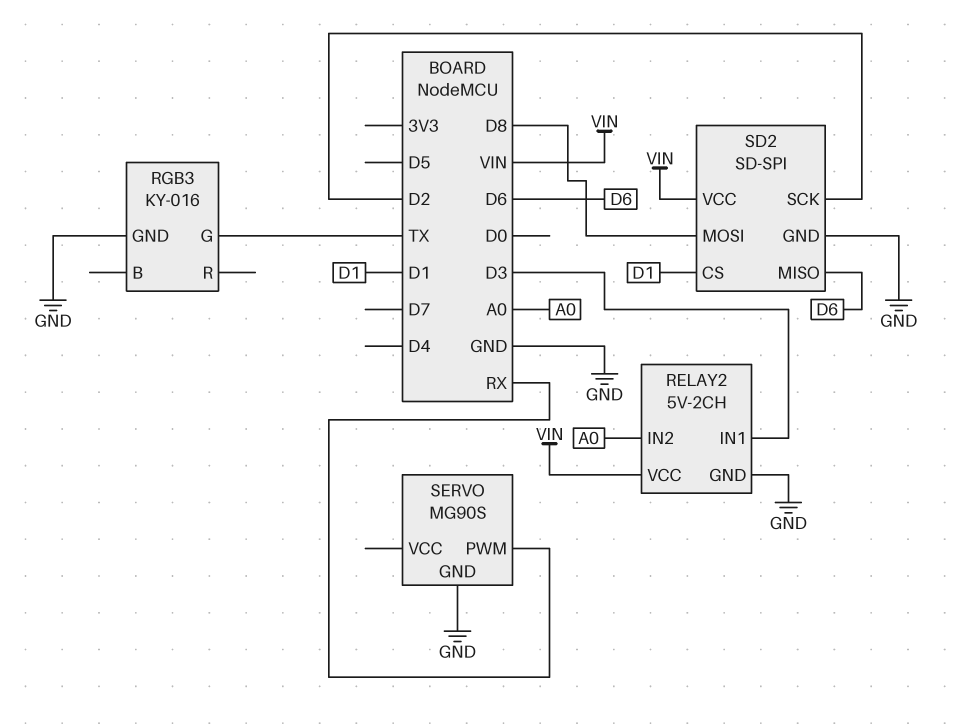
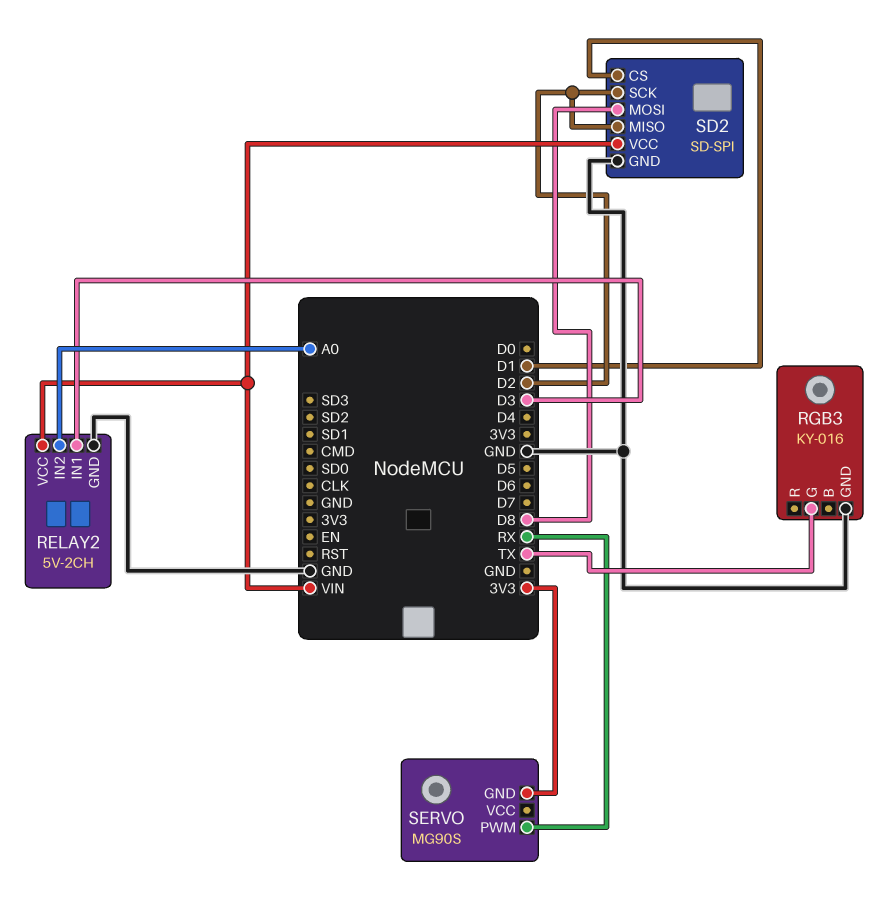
SD2 pin MISO: D6 -> D2
SERVO pin GND: GND -> 3V3

